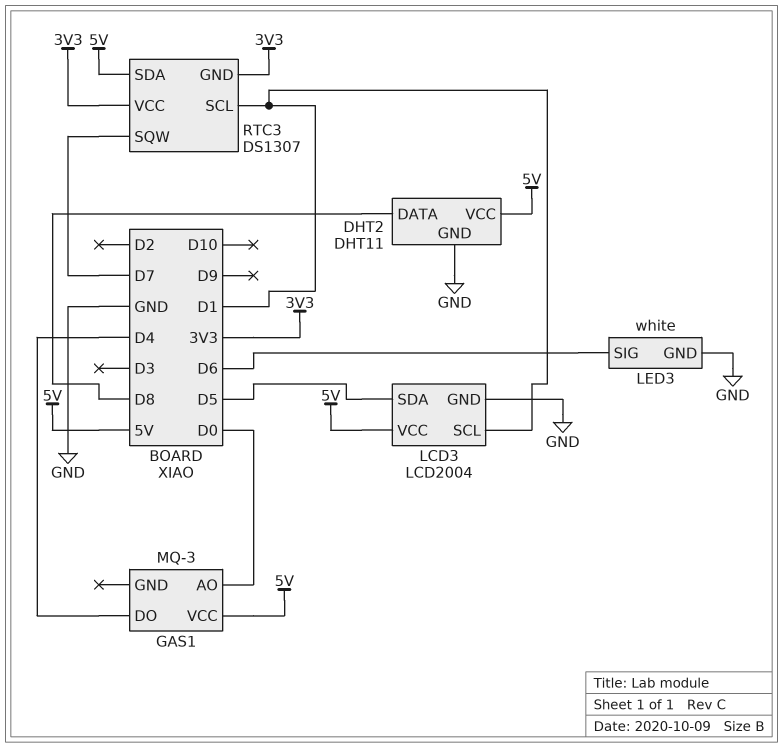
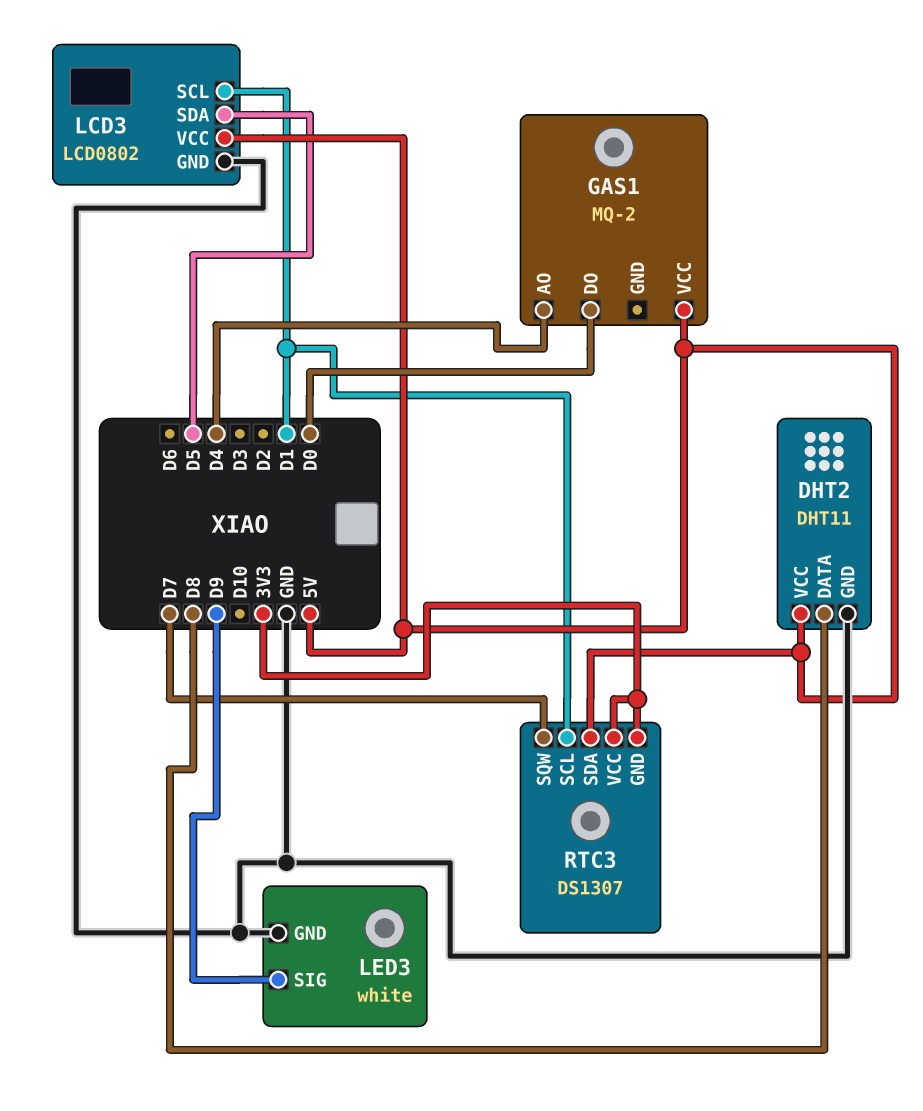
GAS1: MQ-3 -> MQ-2
GAS1 pin AO: D0 -> D4
GAS1 pin DO: D4 -> D0
LCD3: LCD2004 -> LCD0802
LED3 pin SIG: D6 -> D9

